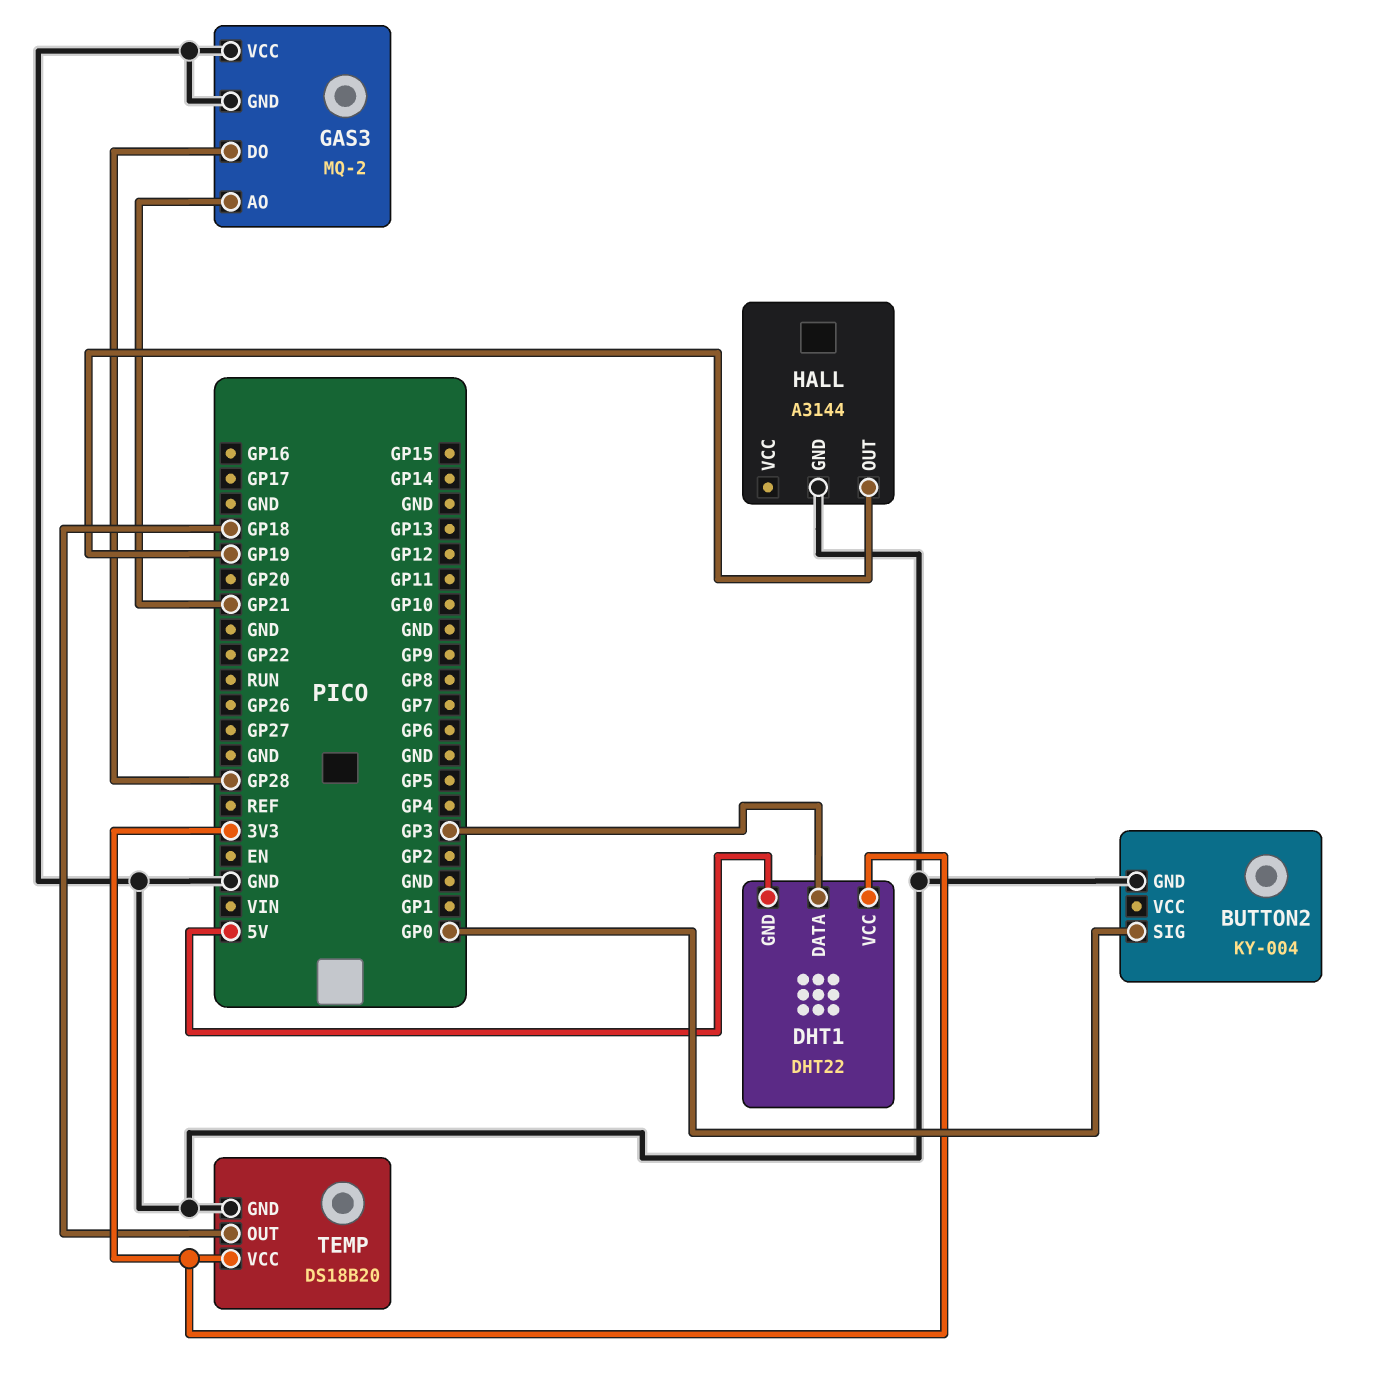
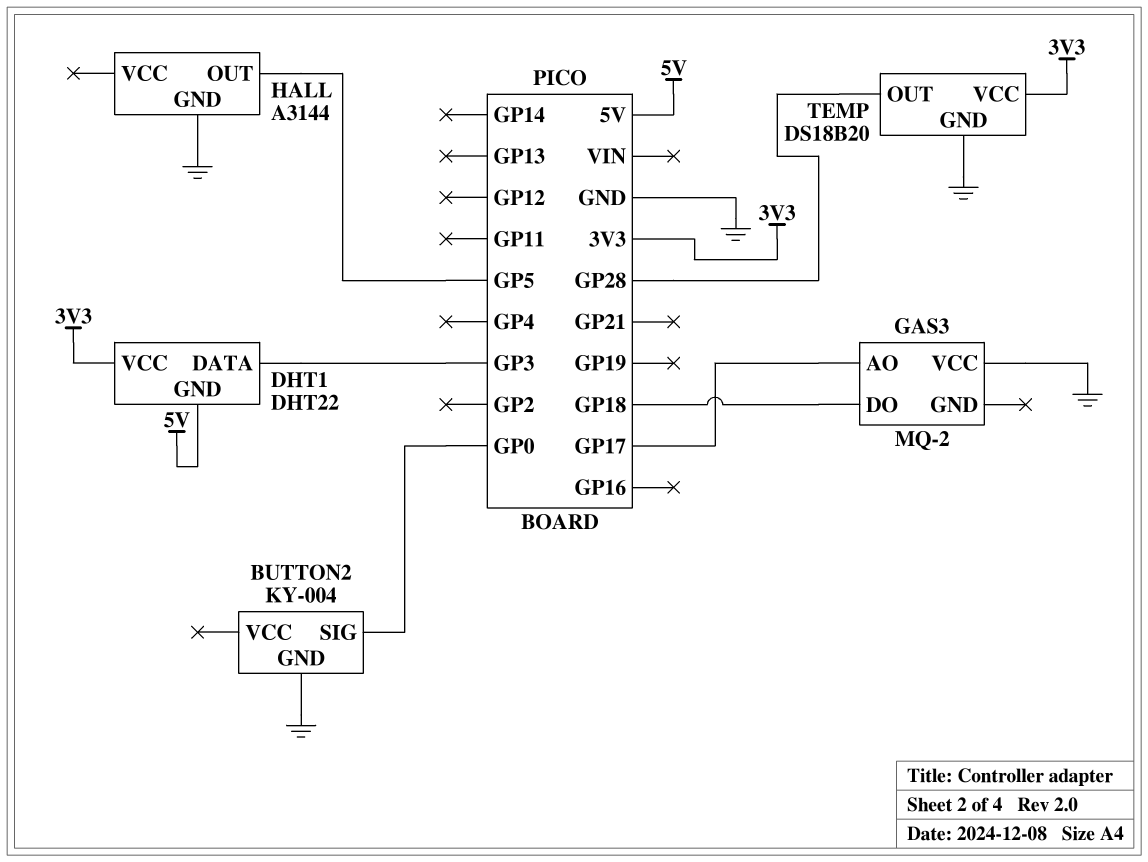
GAS3 pin AO: GP21 -> GP17
GAS3 pin DO: GP28 -> GP18
GAS3 pin GND: GND -> none
HALL pin OUT: GP19 -> GP5
TEMP pin OUT: GP18 -> GP28

